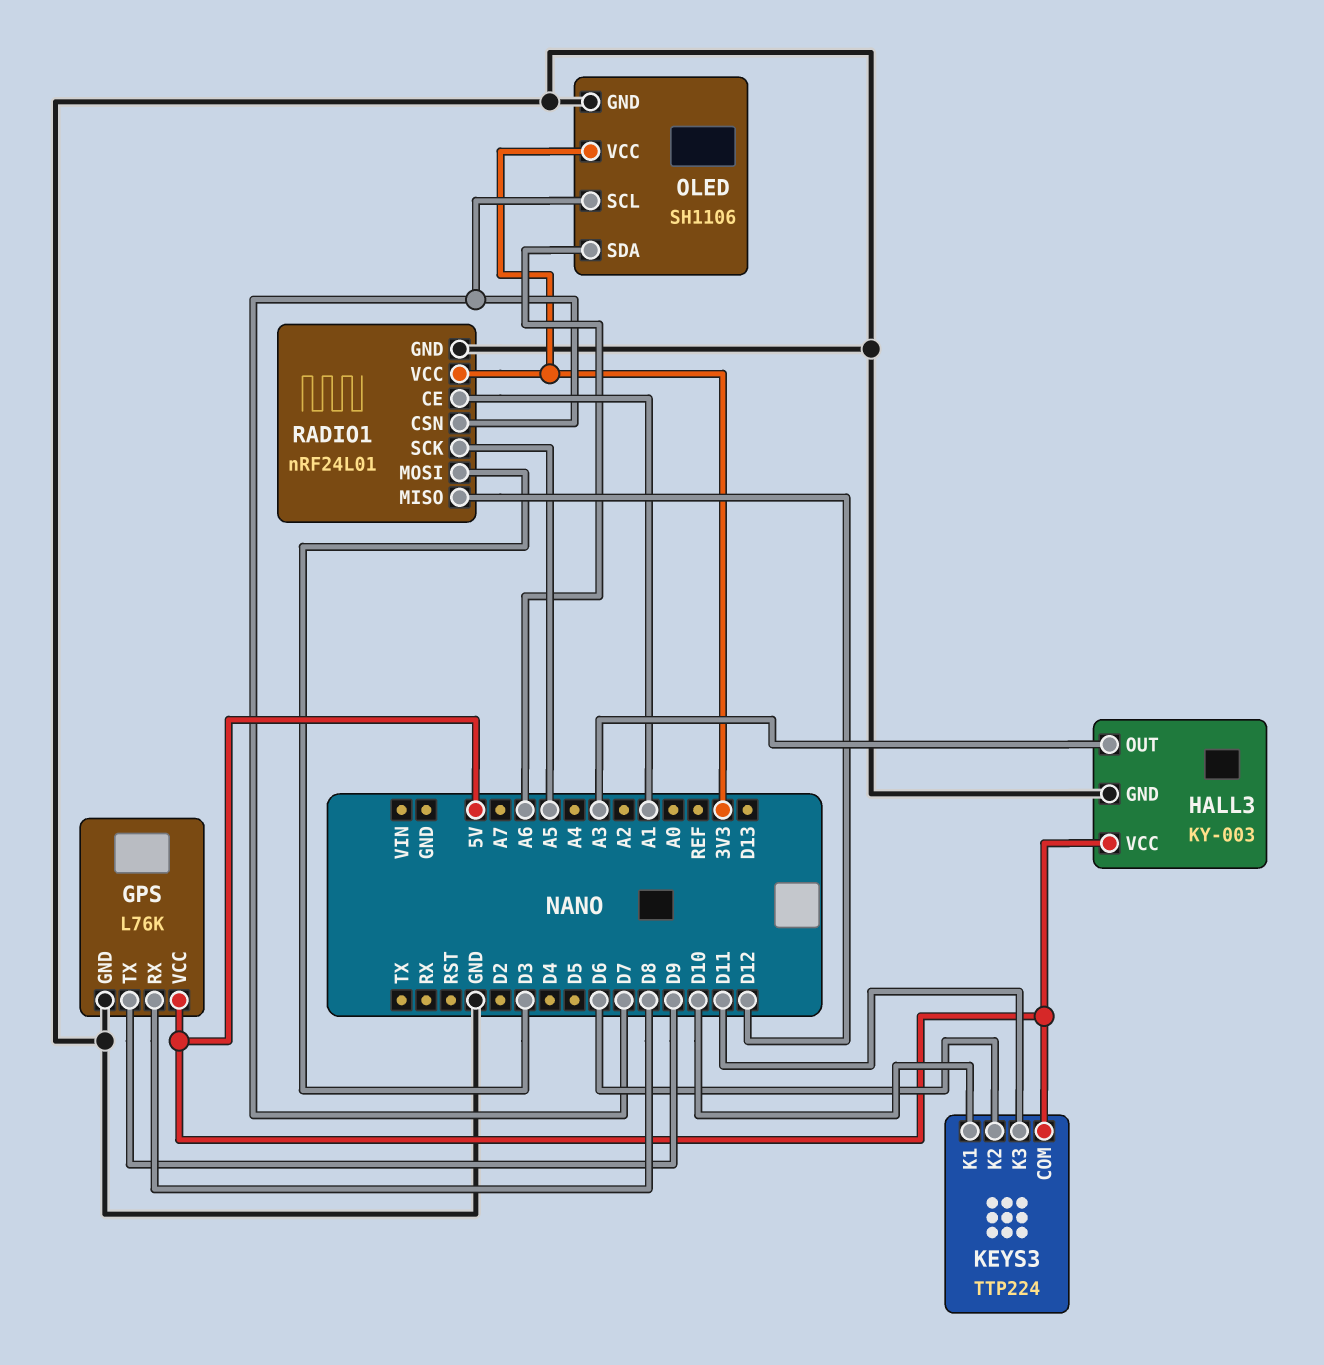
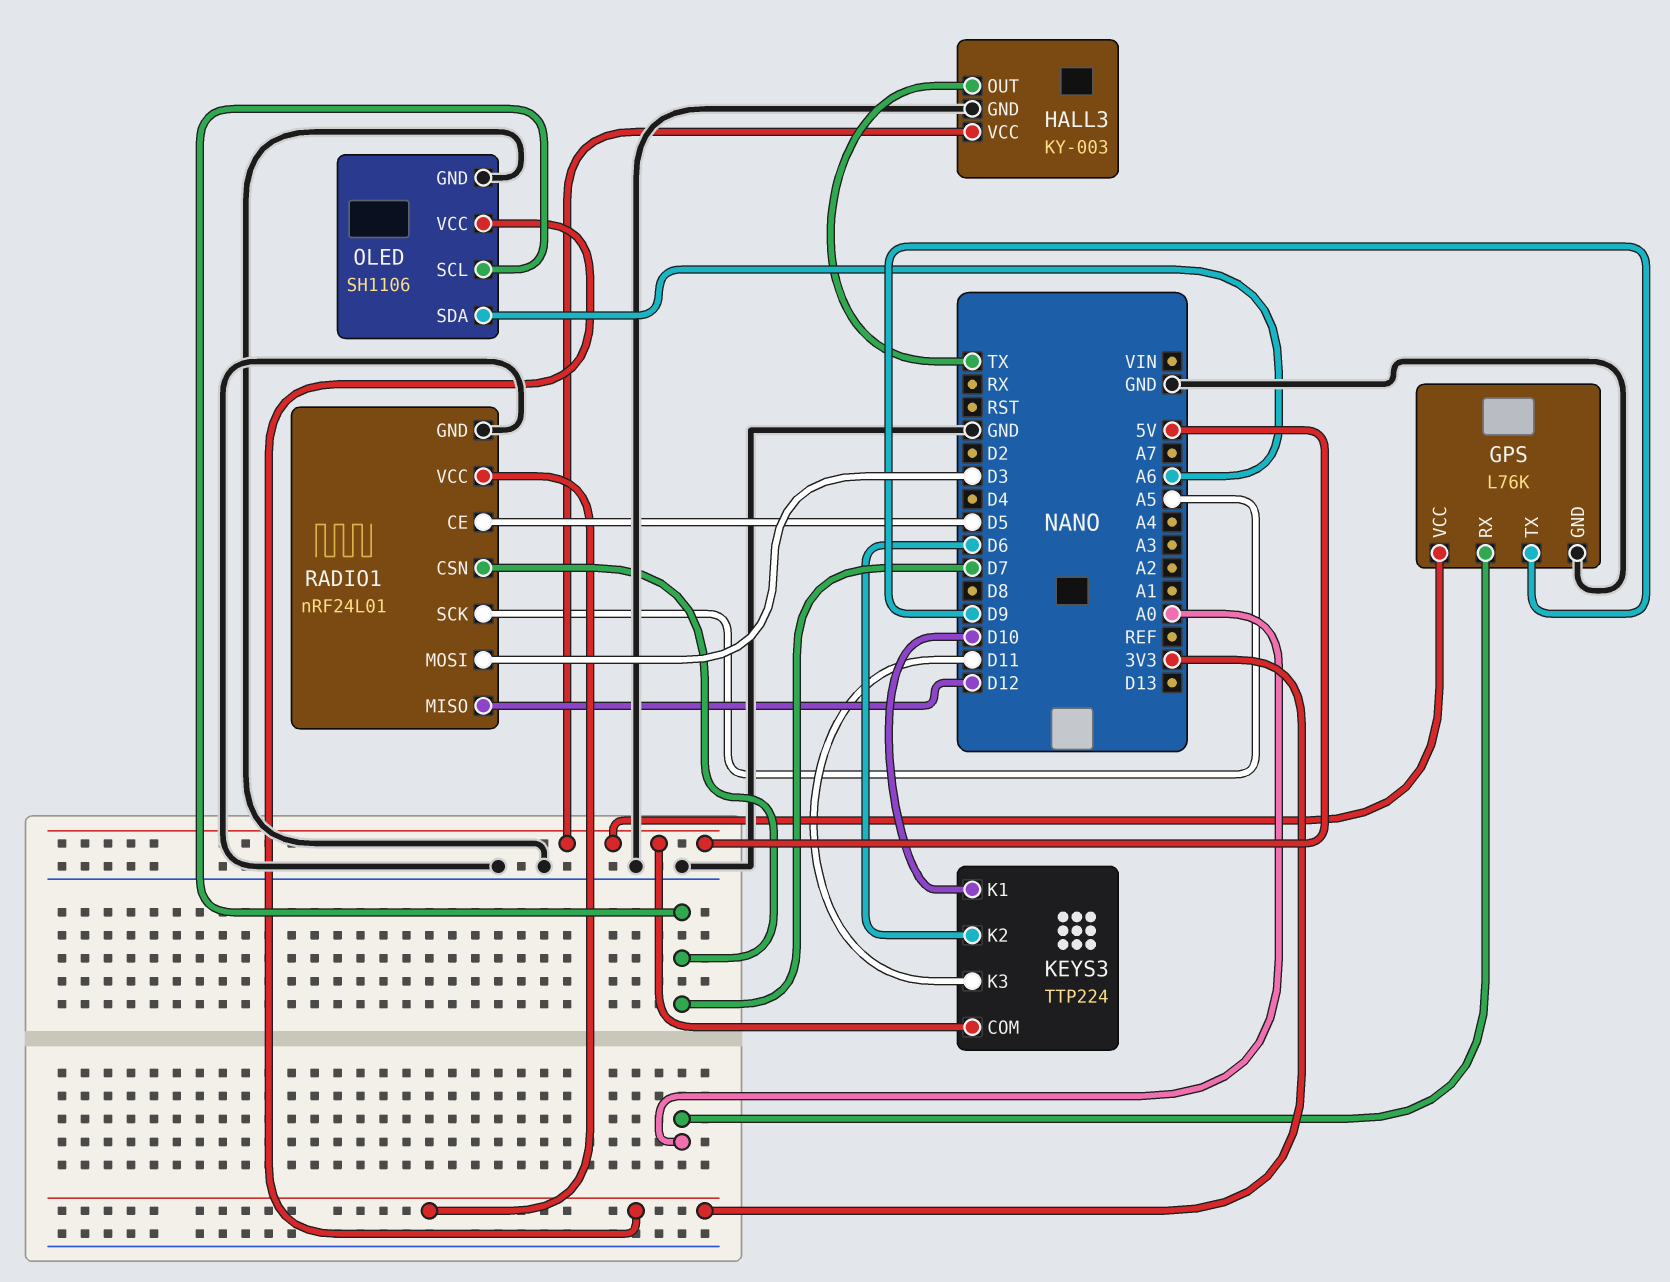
GPS pin RX: D8 -> A0
HALL3 pin OUT: A3 -> TX
RADIO1 pin CE: A1 -> D5

